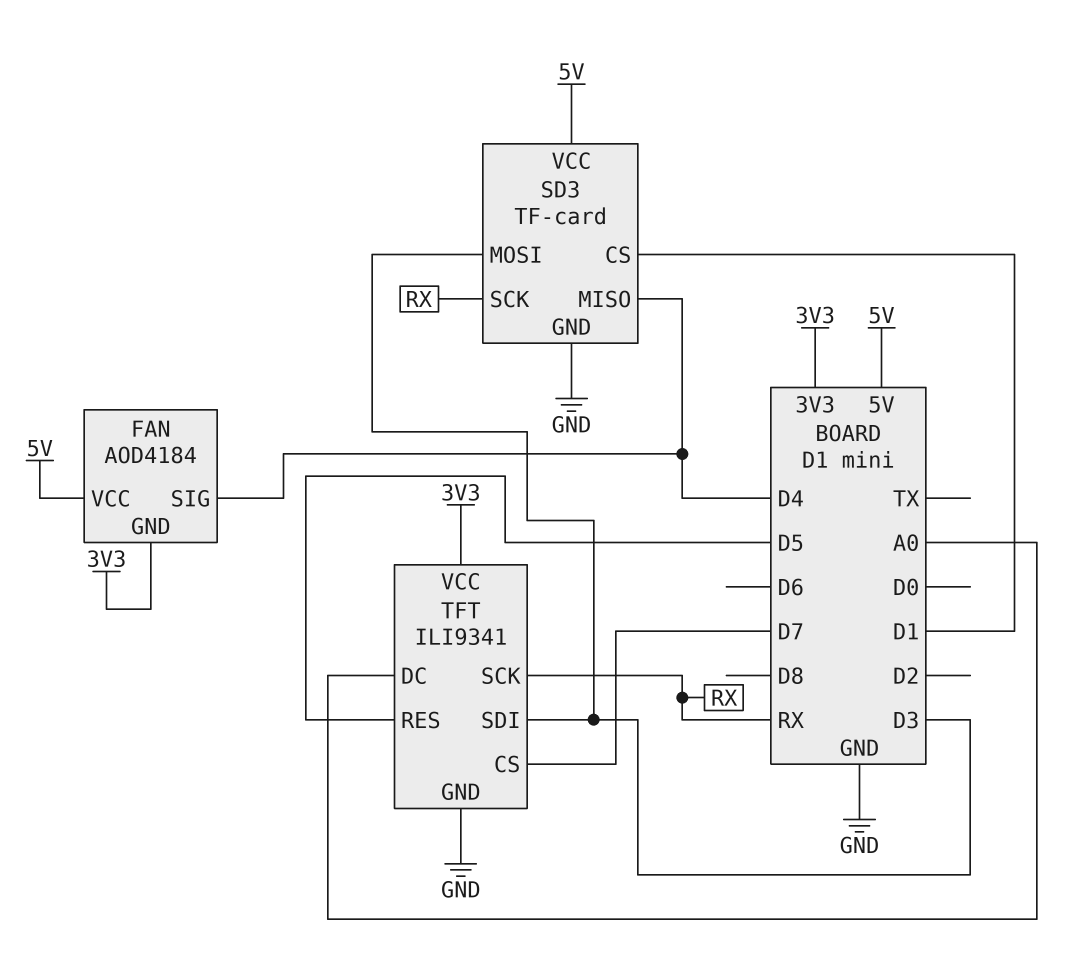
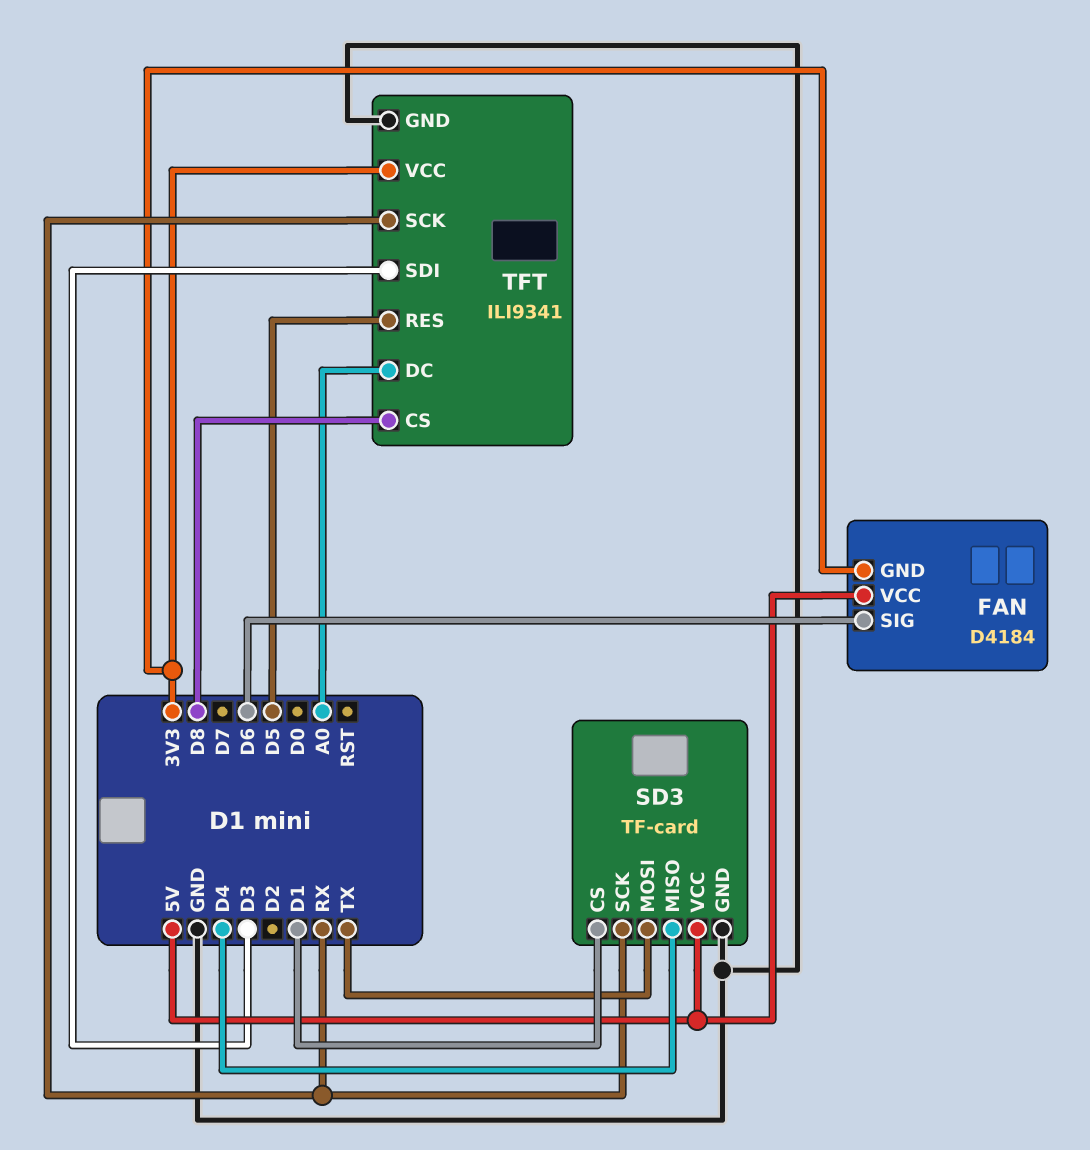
FAN: AOD4184 -> D4184
FAN pin SIG: D4 -> D6
SD3 pin MOSI: D3 -> TX
TFT pin CS: D7 -> D8

